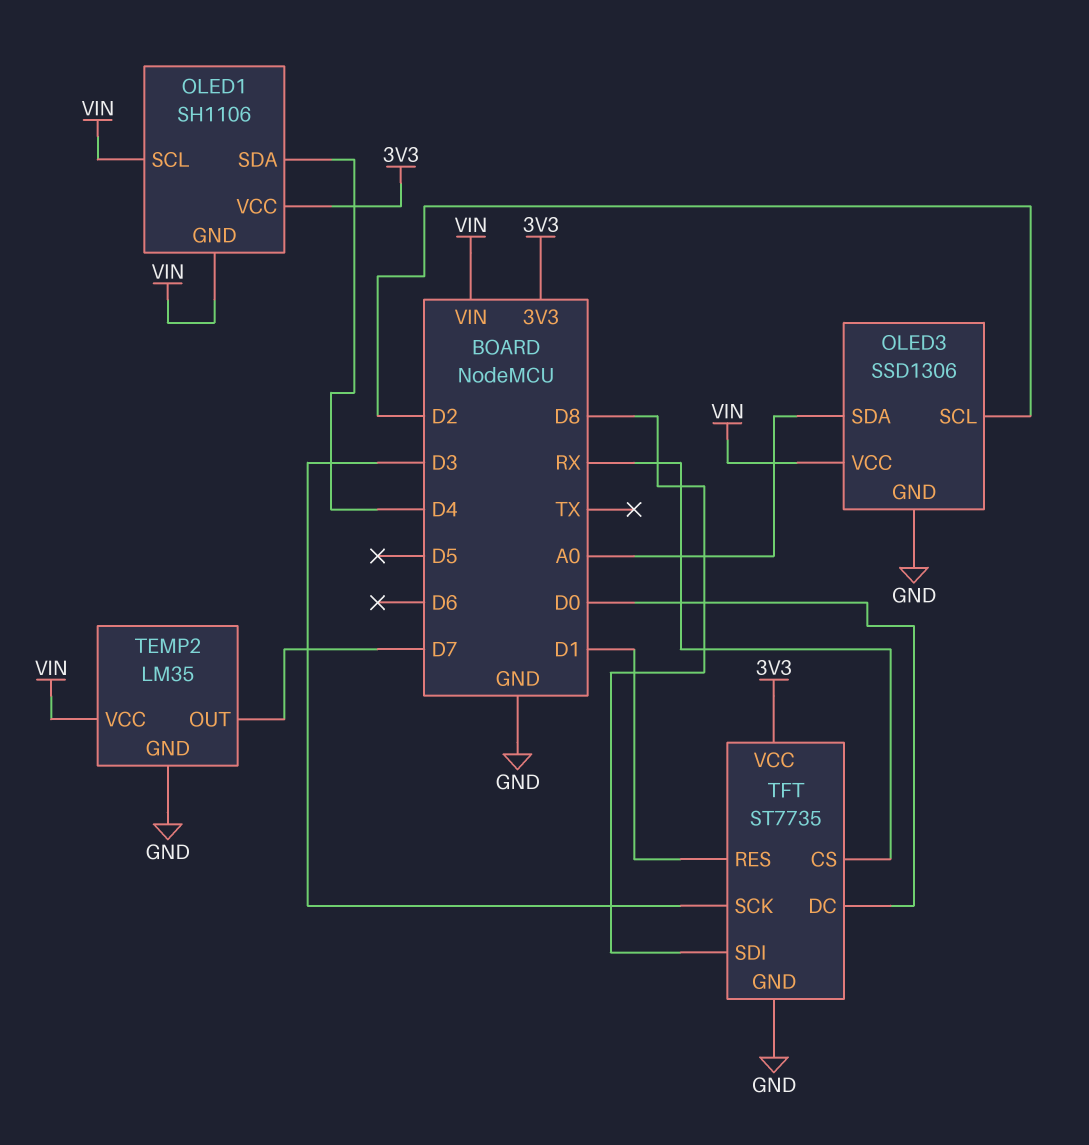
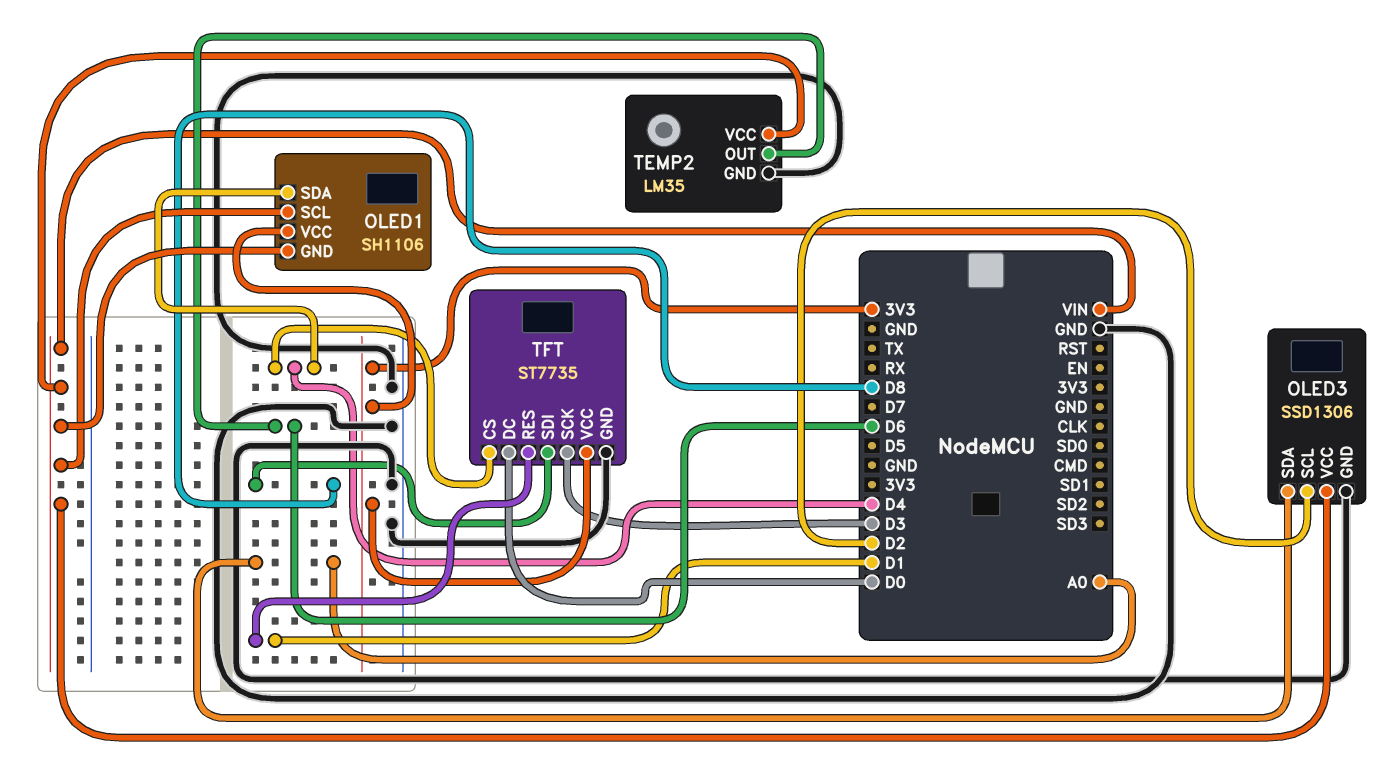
TEMP2 pin OUT: D7 -> D6
TFT pin CS: RX -> D4

